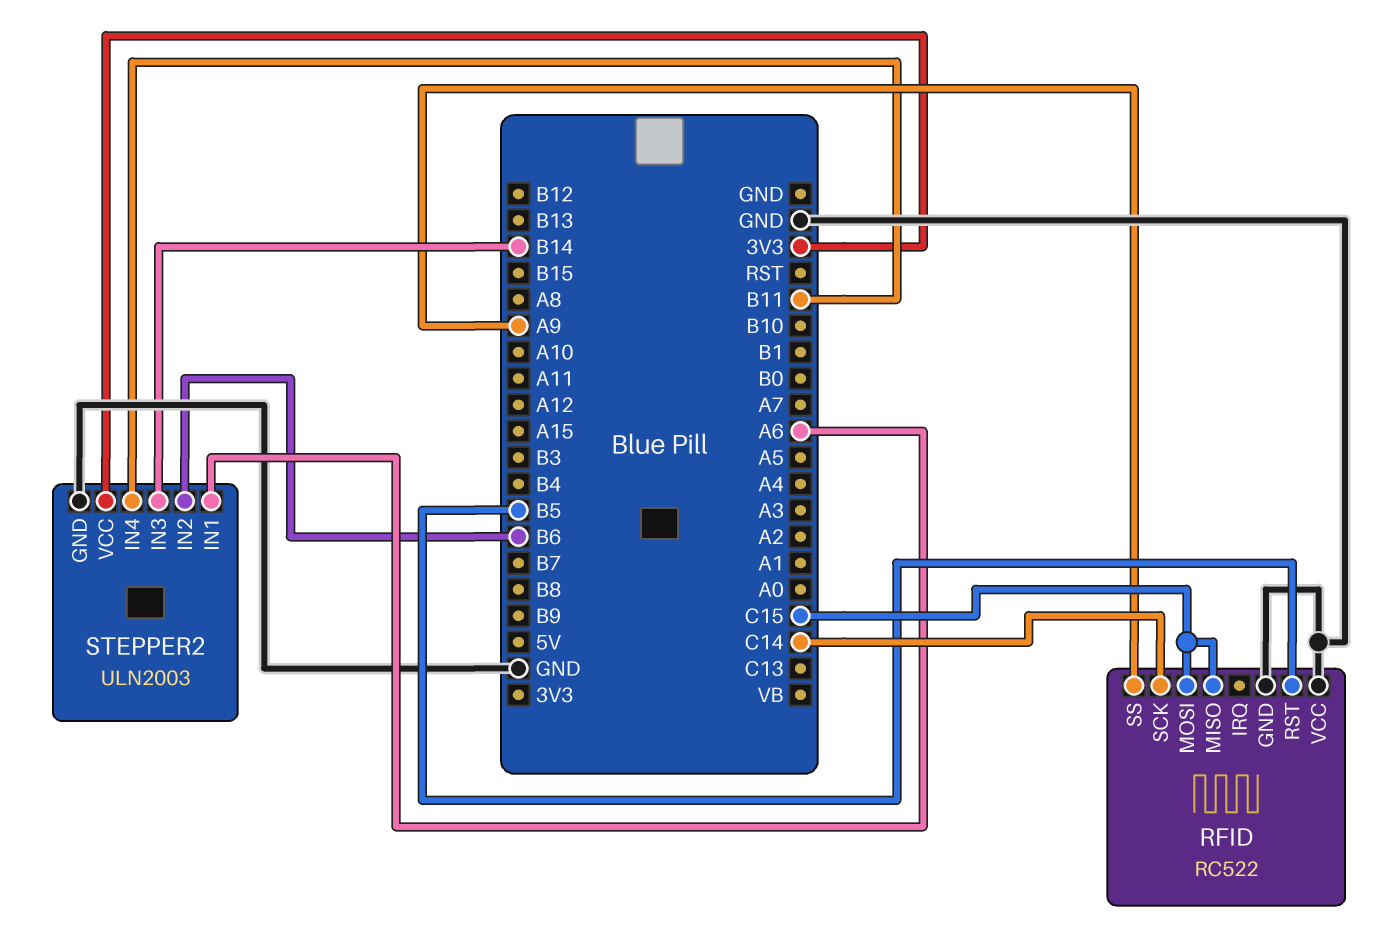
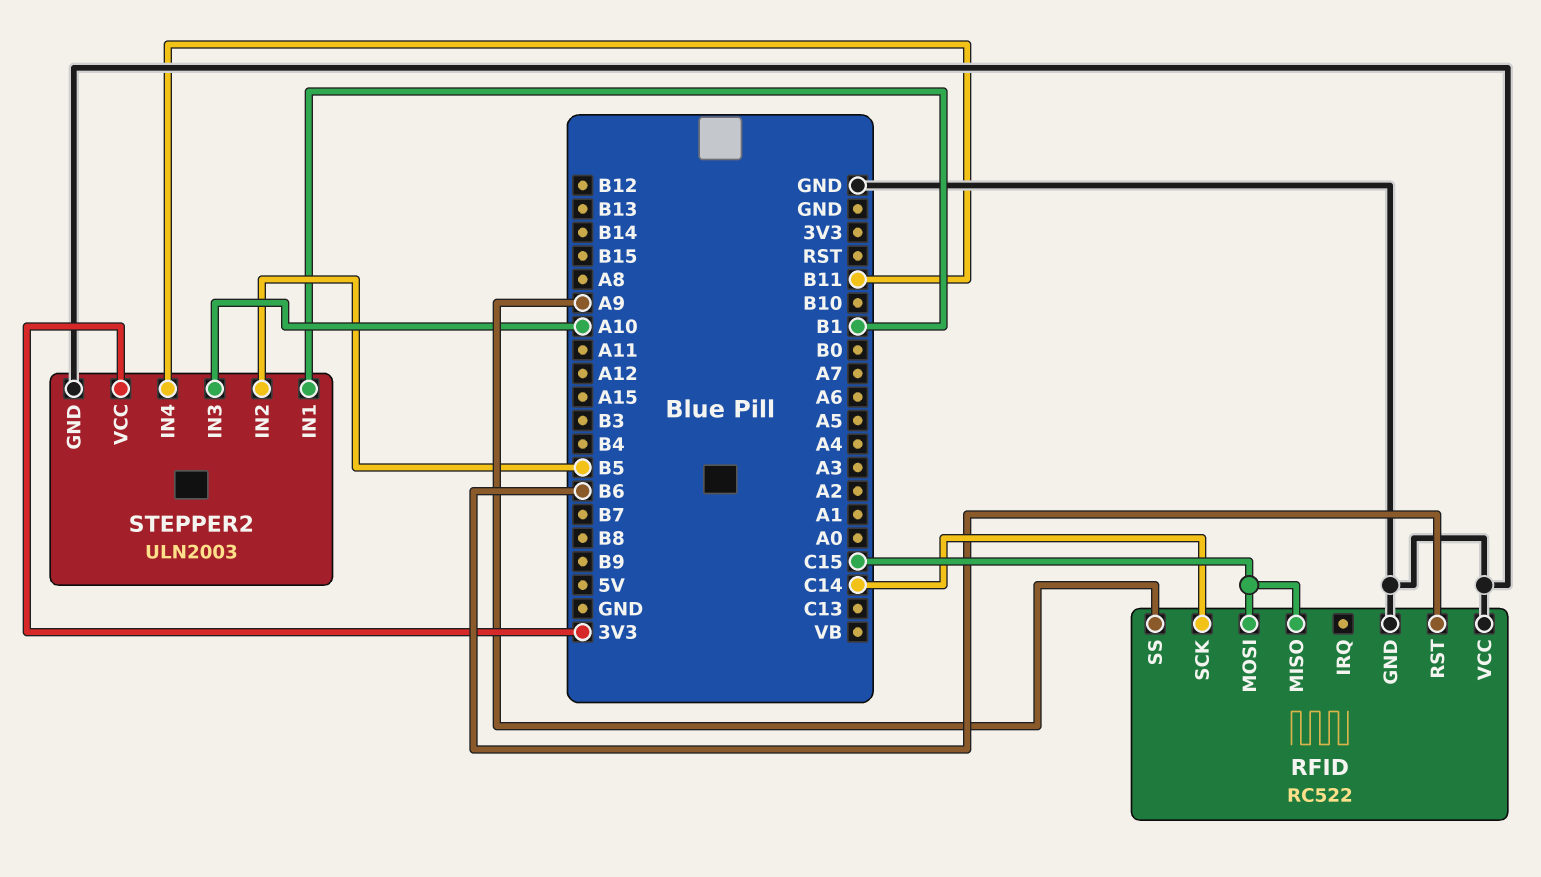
RFID pin RST: B5 -> B6
STEPPER2 pin IN1: A6 -> B1
STEPPER2 pin IN2: B6 -> B5
STEPPER2 pin IN3: B14 -> A10

